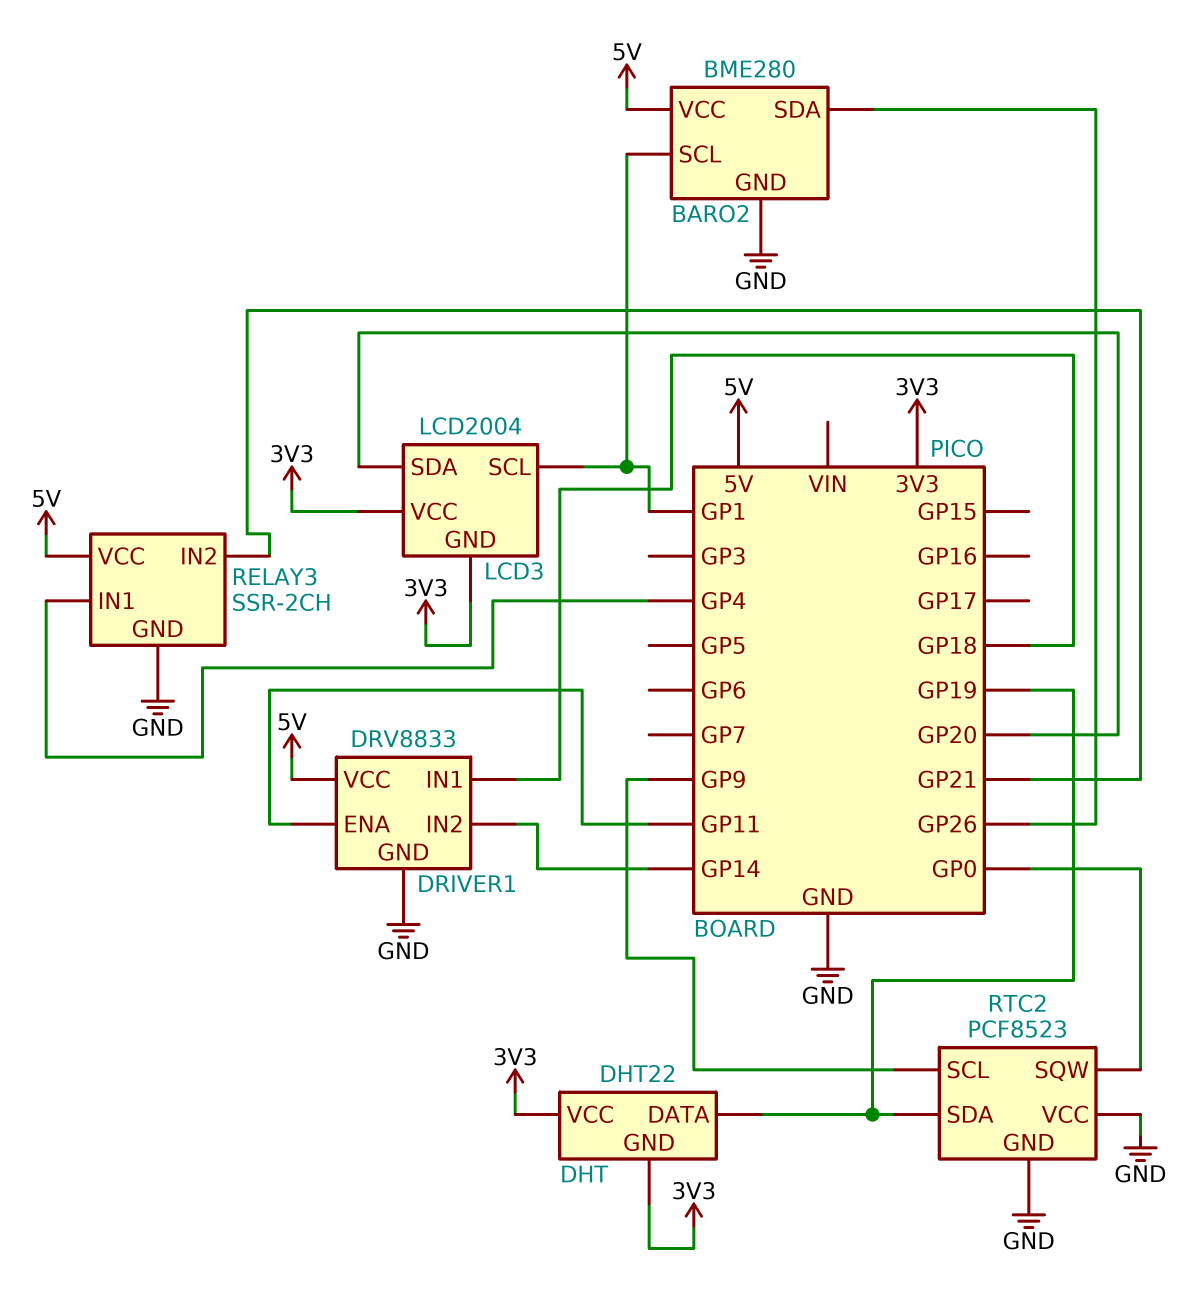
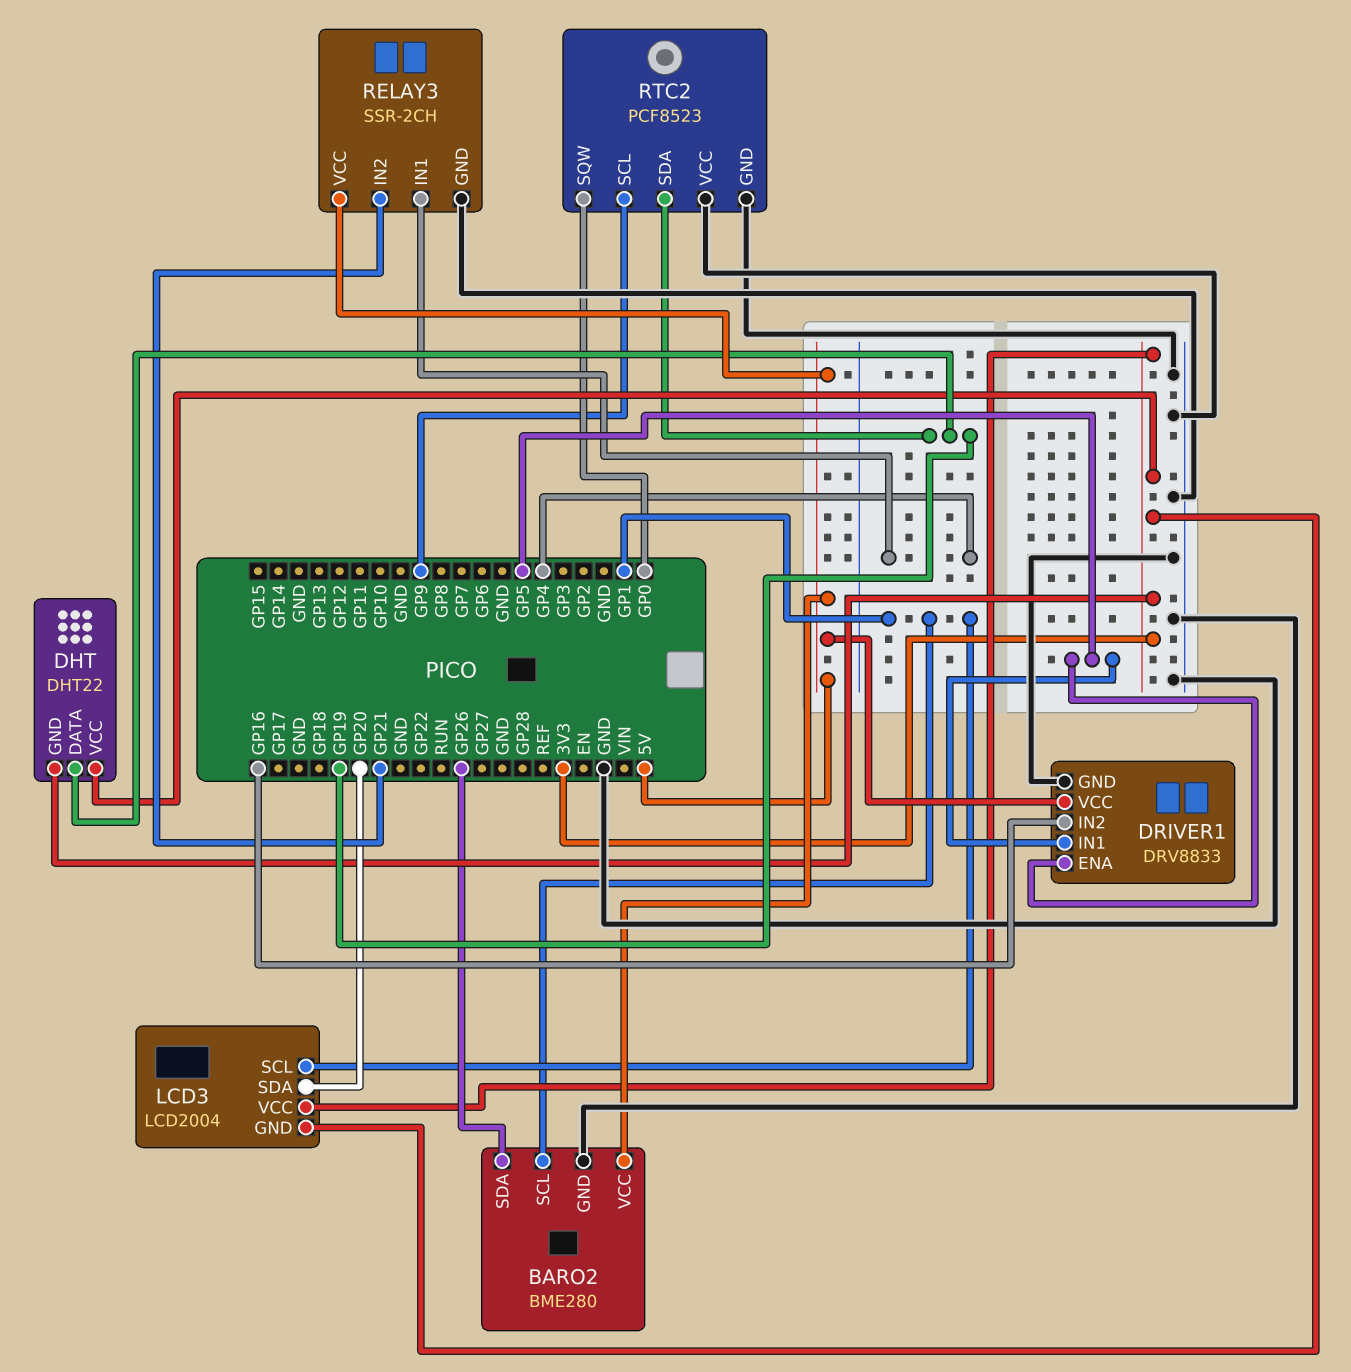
DRIVER1 pin ENA: GP11 -> GP5
DRIVER1 pin IN1: GP18 -> GP5
DRIVER1 pin IN2: GP14 -> GP16

